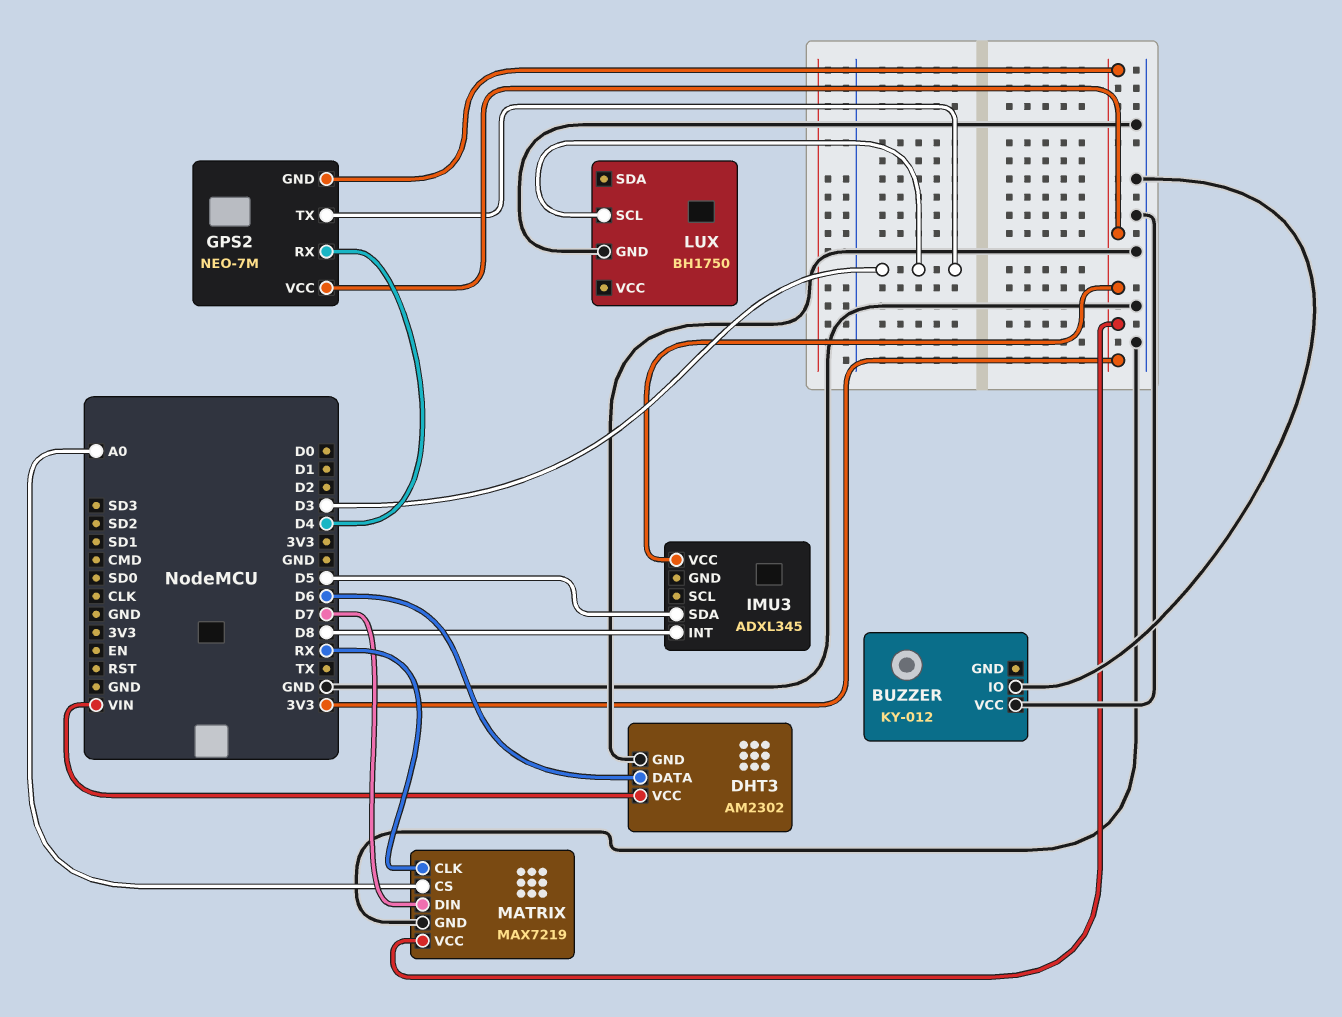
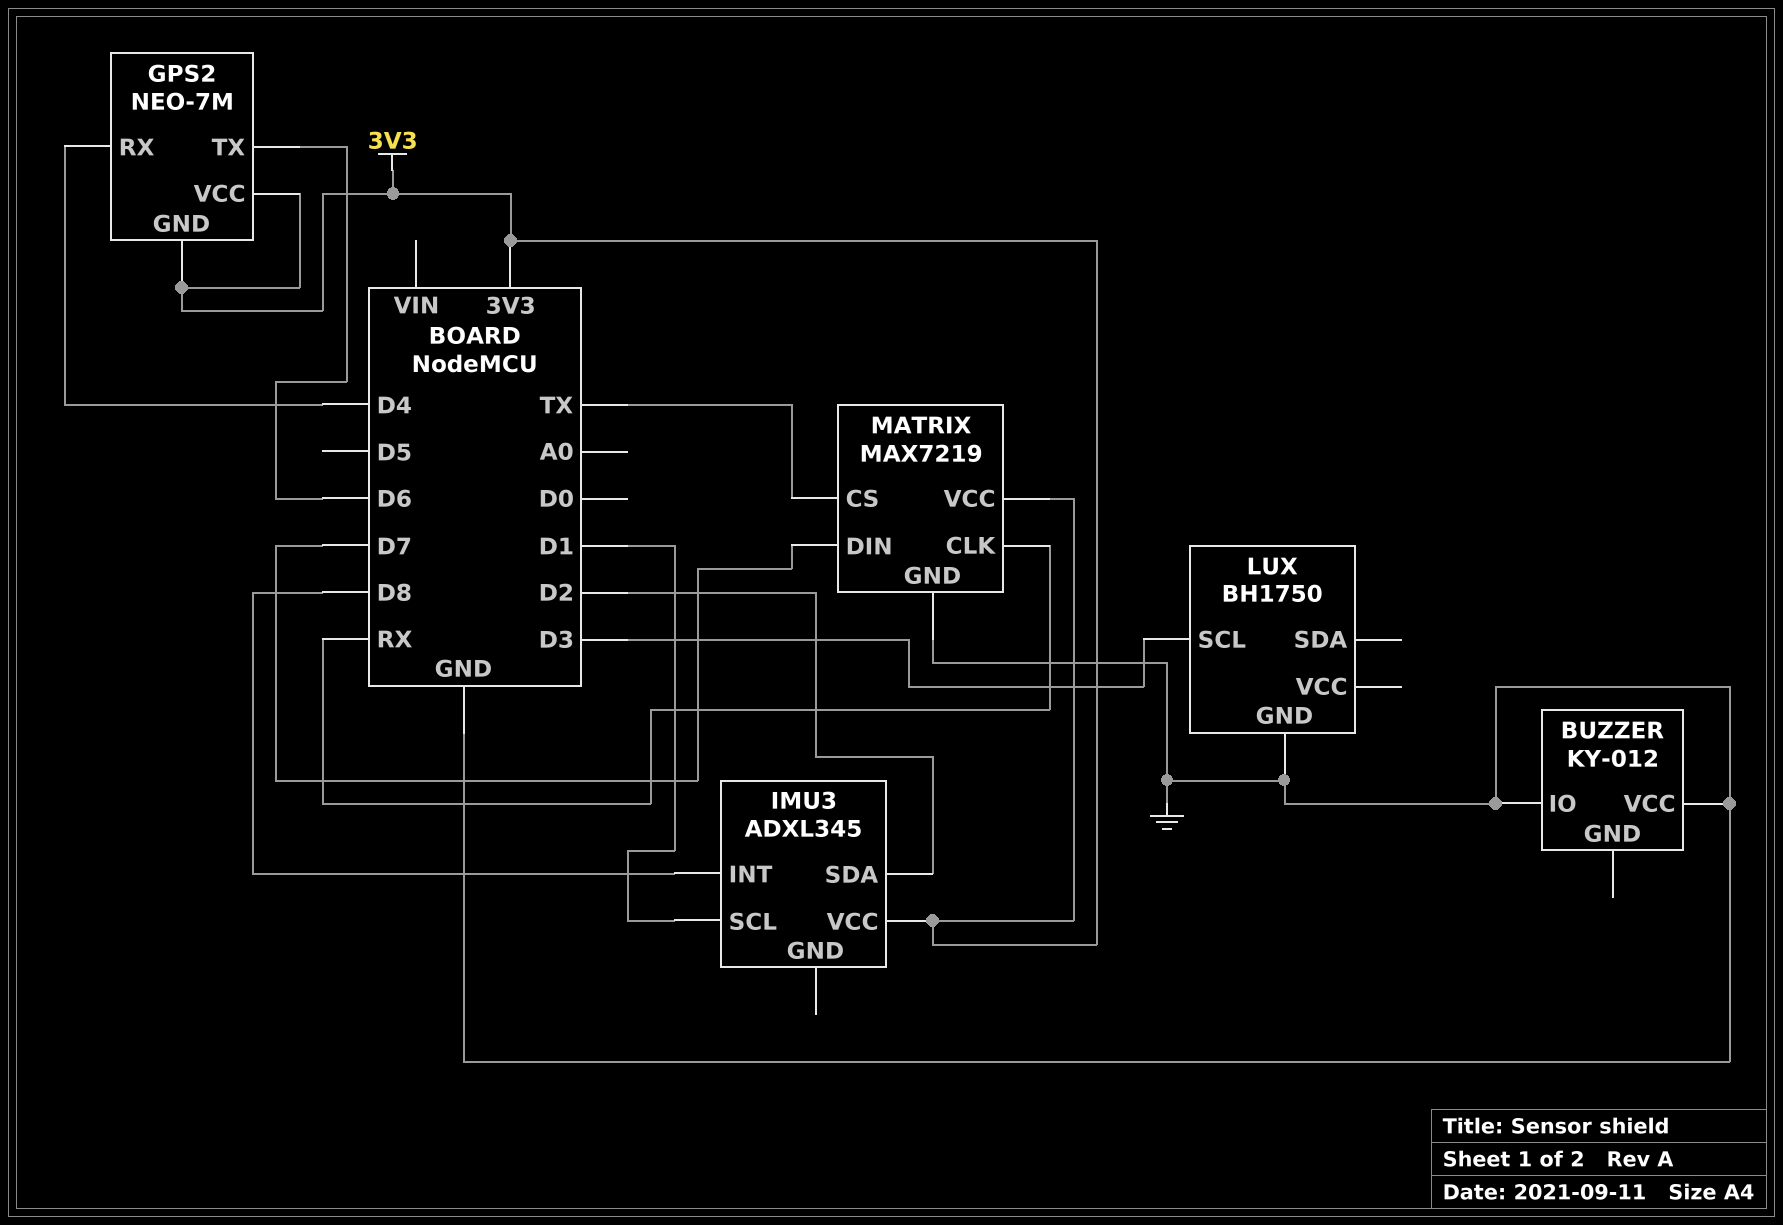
DHT3: AM2302 -> none
DHT3 pin DATA: D6 -> none
DHT3 pin GND: GND -> none
DHT3 pin VCC: VIN -> none
GPS2 pin TX: D3 -> D6
IMU3 pin SCL: none -> D1
IMU3 pin SDA: D5 -> D2
MATRIX pin CS: A0 -> TX

